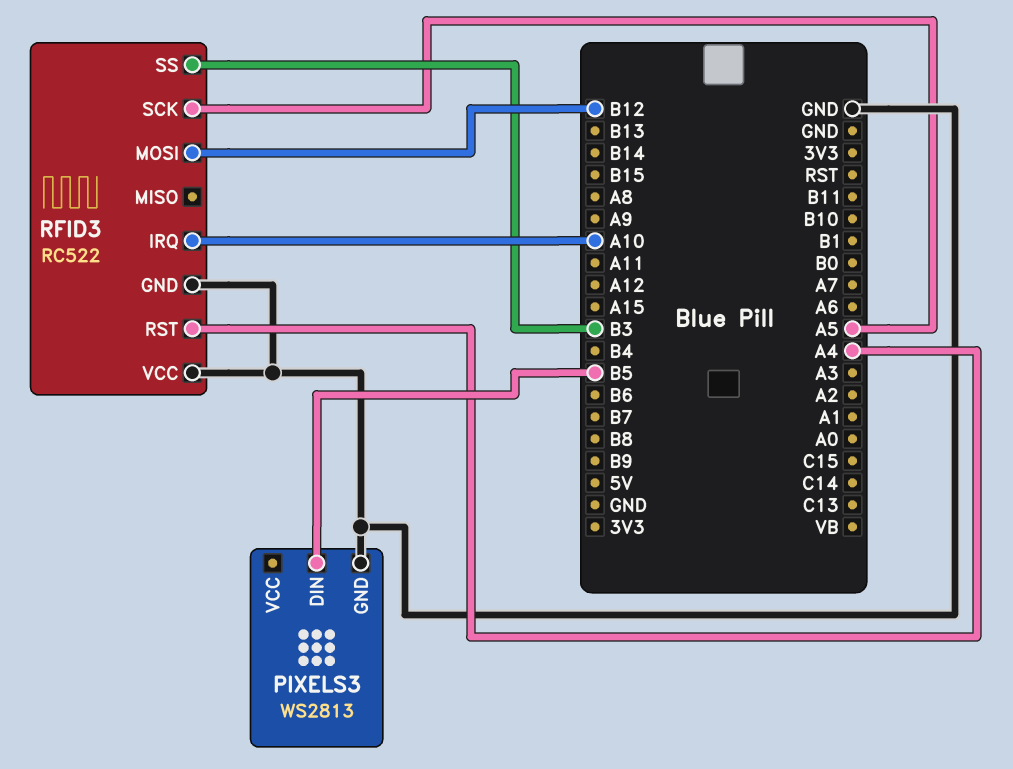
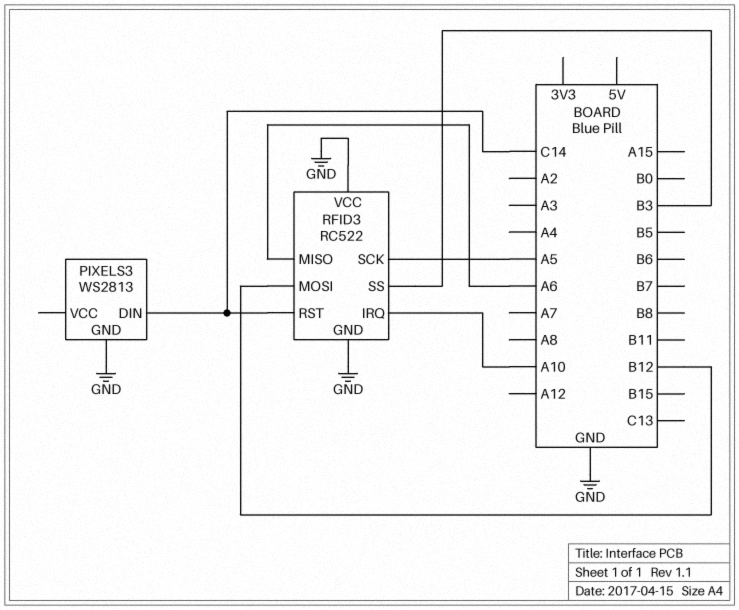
PIXELS3 pin DIN: B5 -> C14
RFID3 pin MISO: none -> A6
RFID3 pin RST: A4 -> C14

